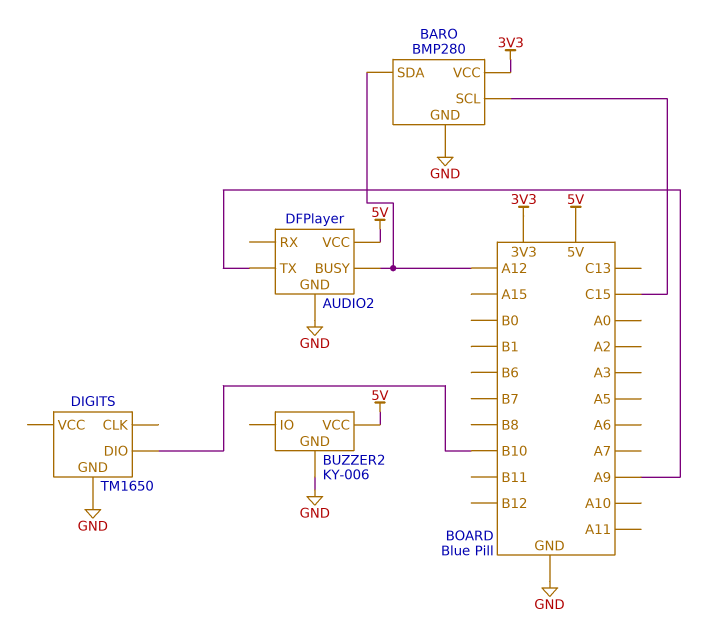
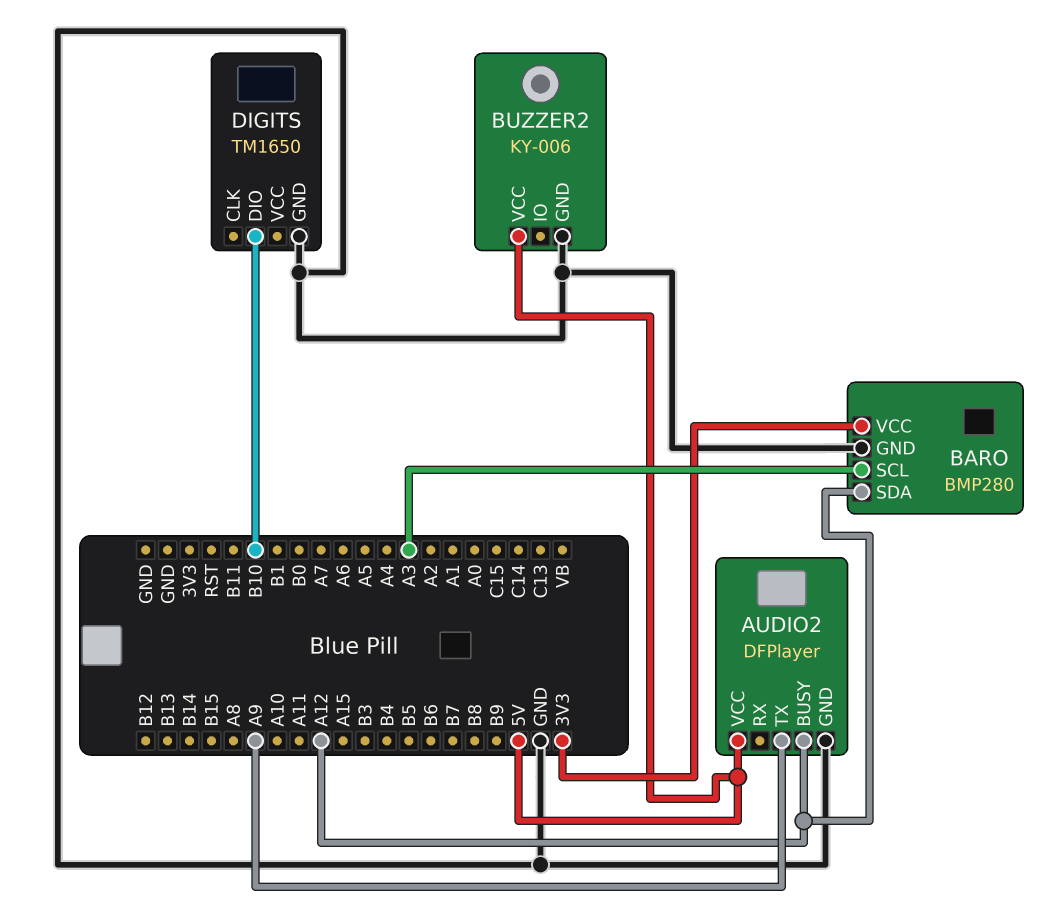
BARO pin SCL: C15 -> A3

